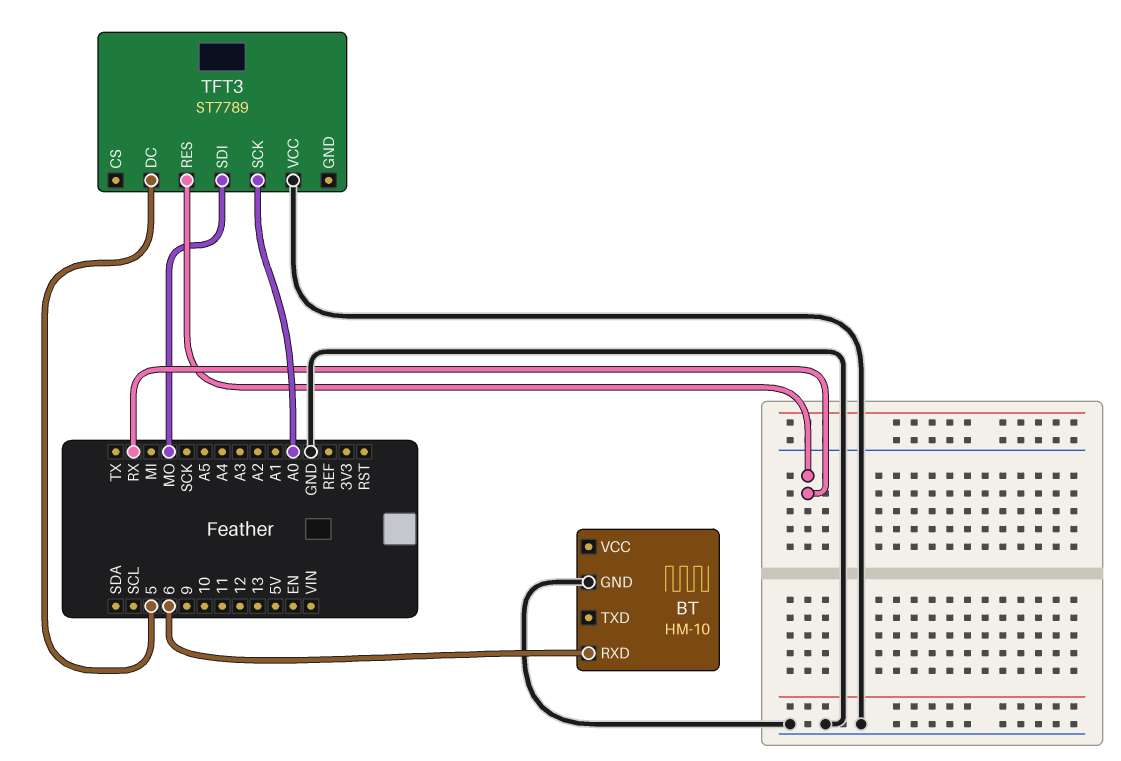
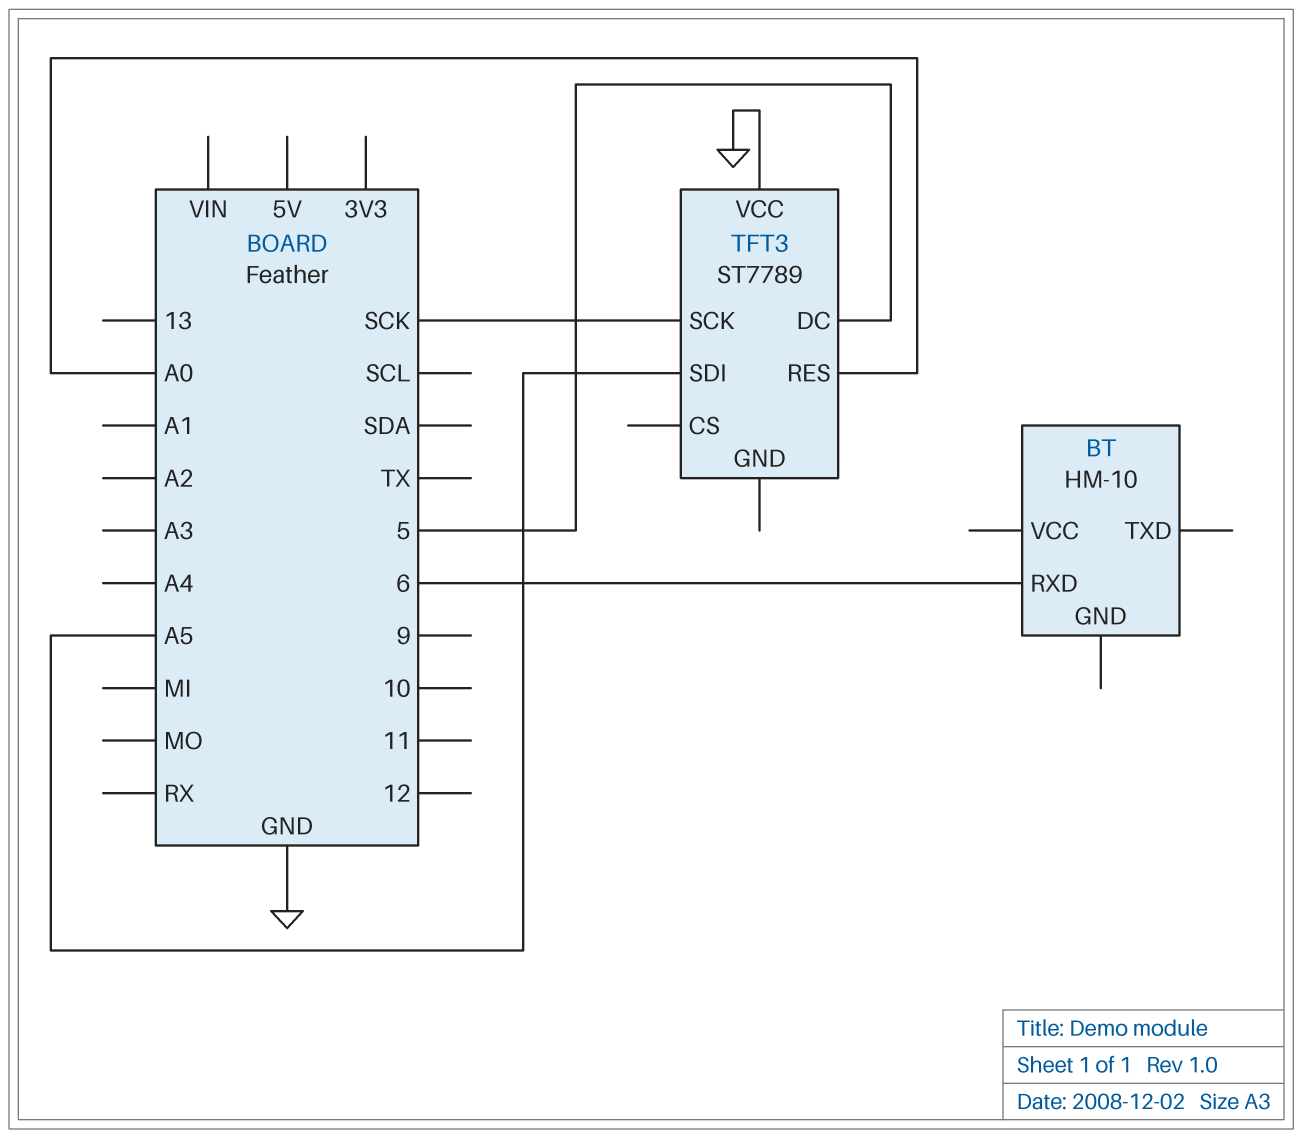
BT pin GND: GND -> none
TFT3 pin RES: RX -> A0
TFT3 pin SCK: A0 -> SCK
TFT3 pin SDI: MO -> A5

